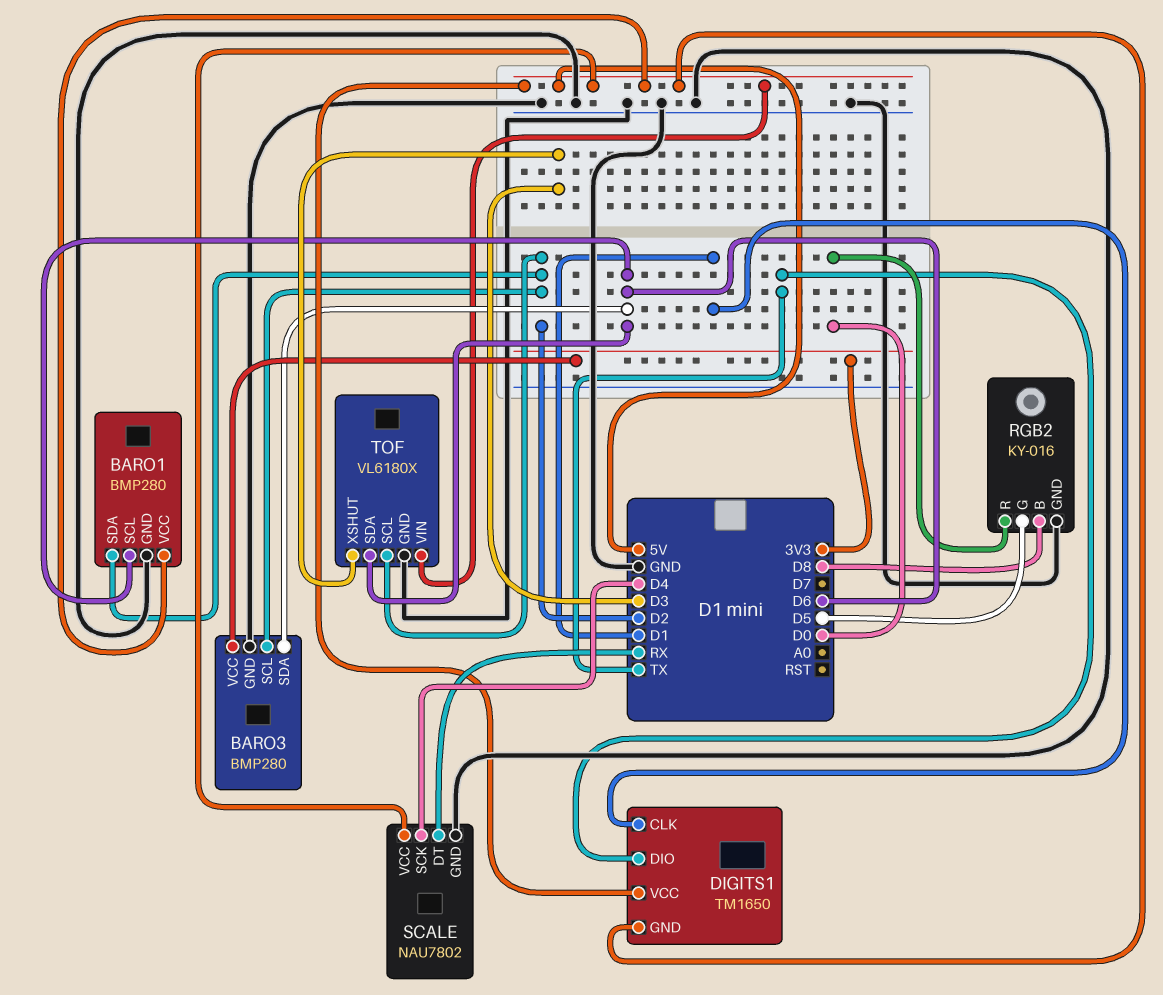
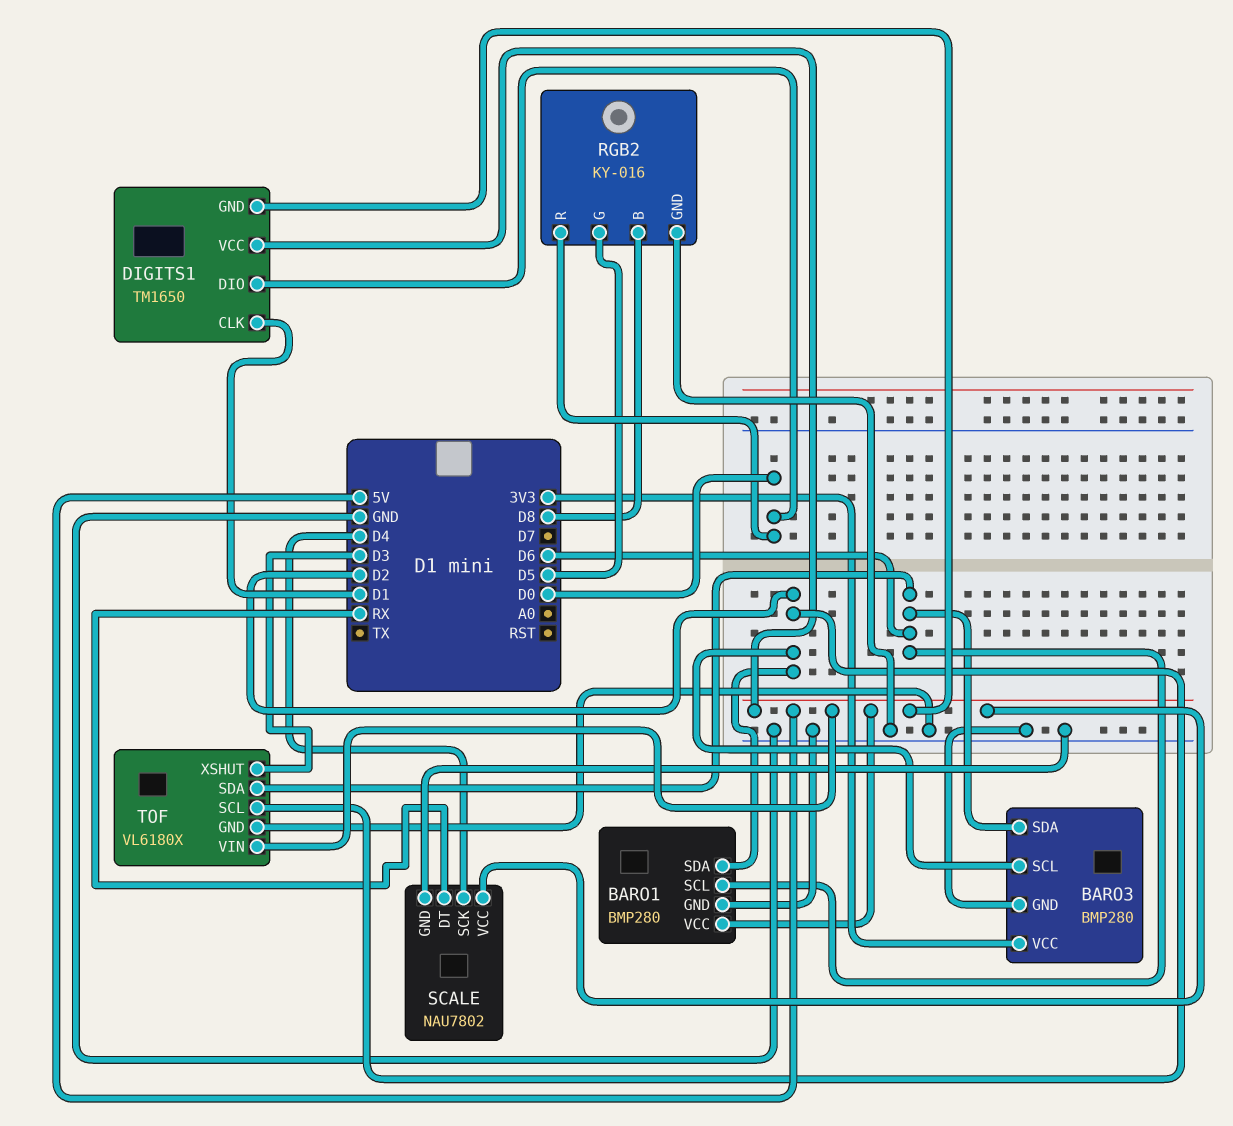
DIGITS1 pin DIO: TX -> D0

